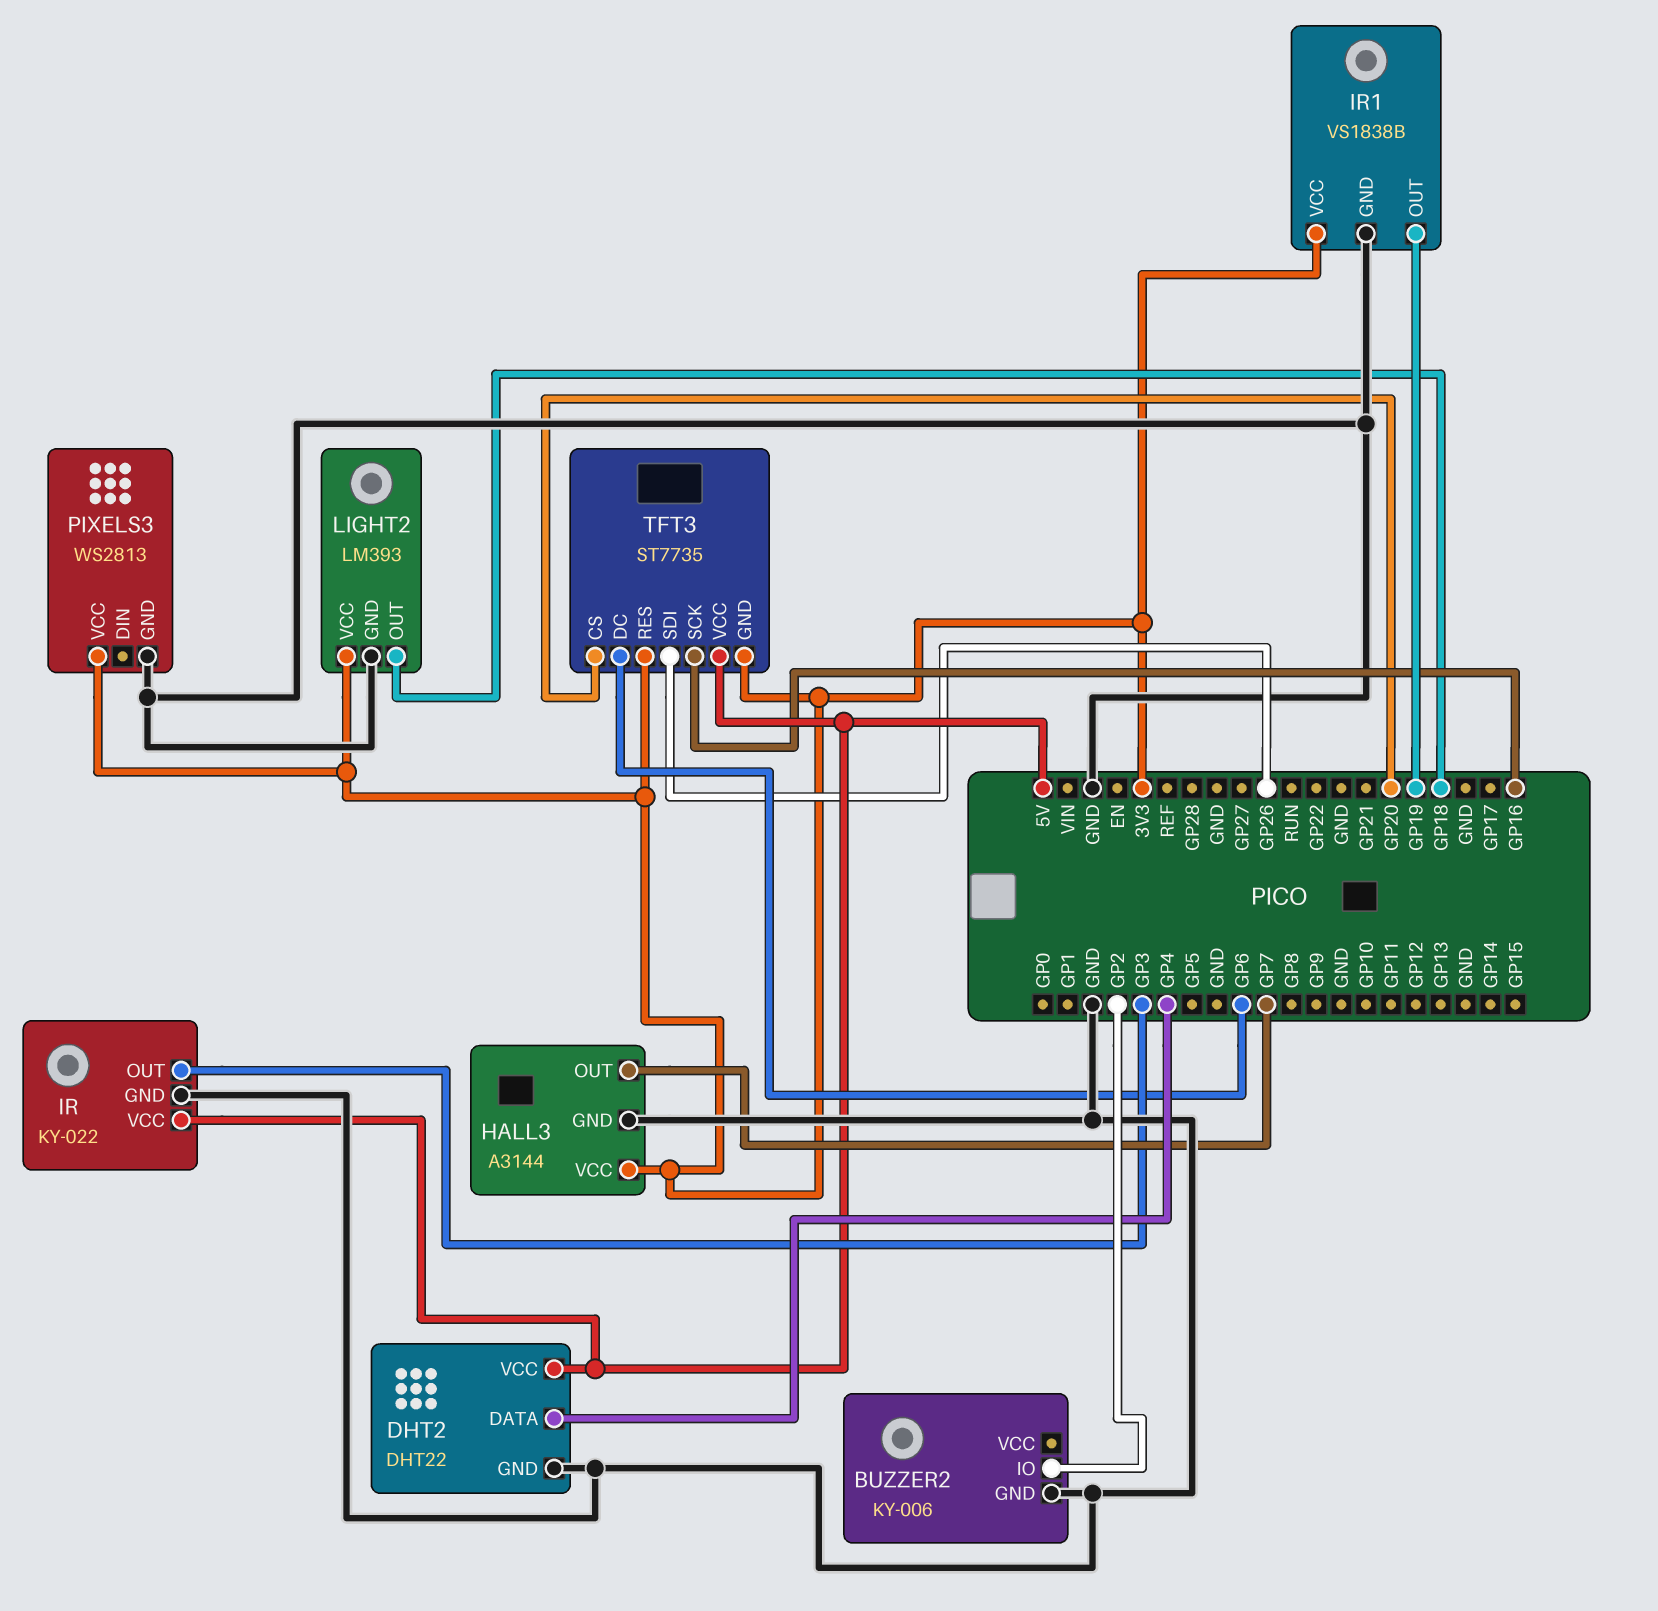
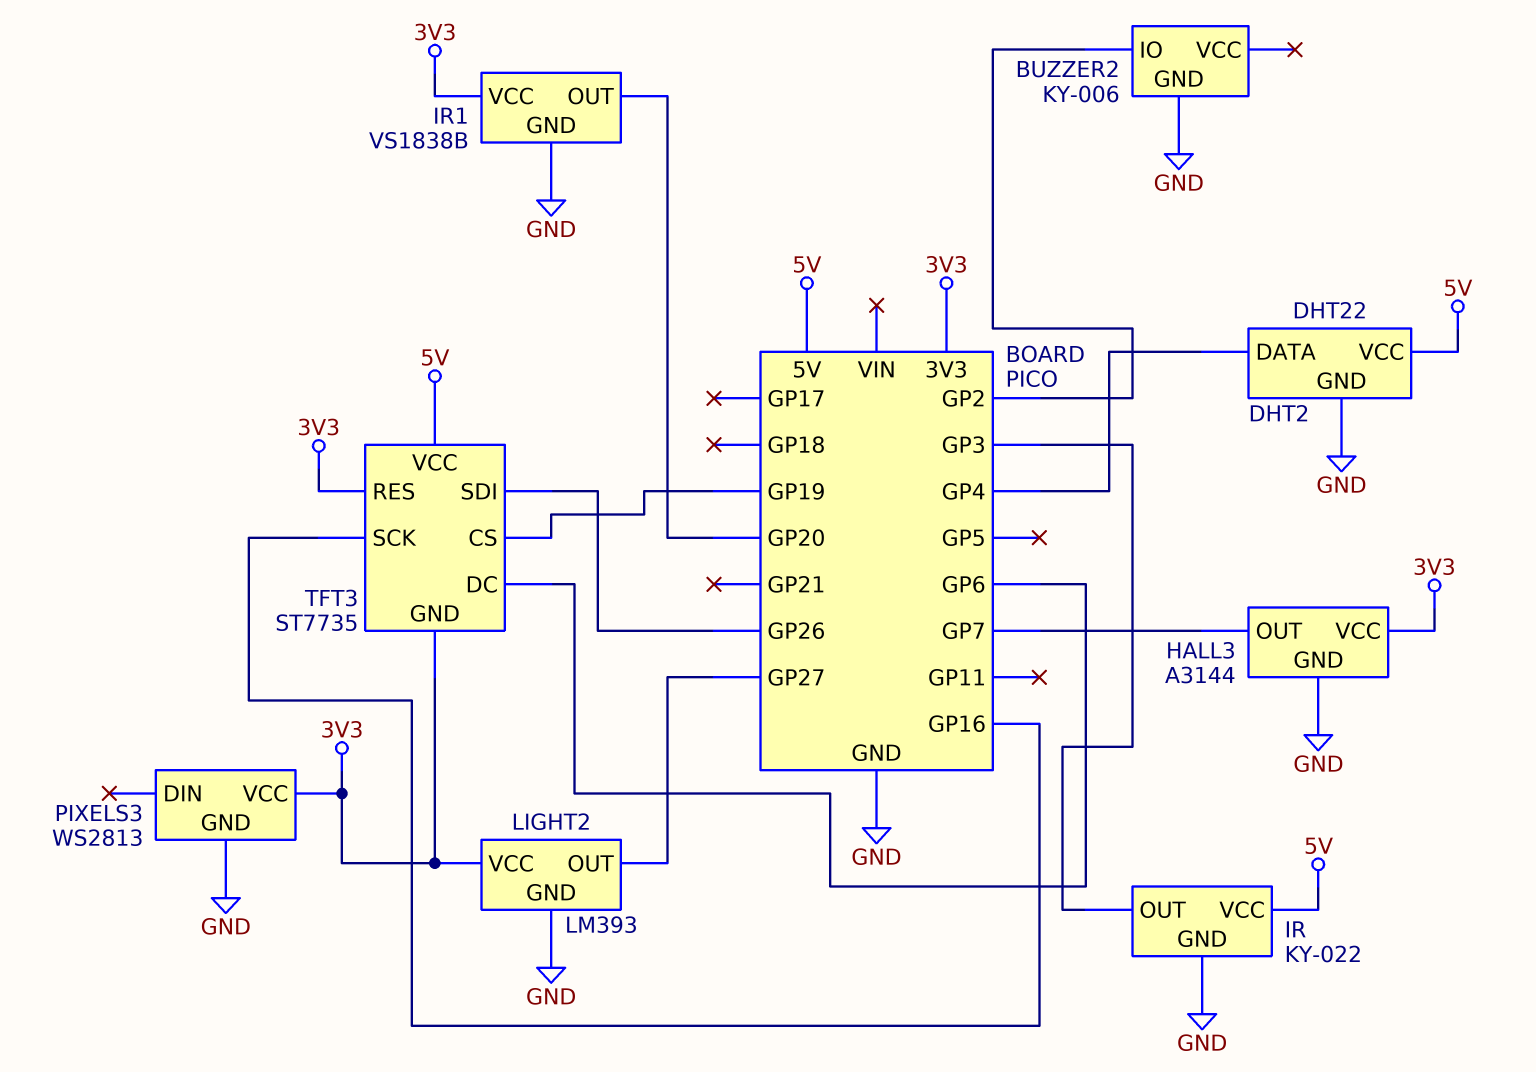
IR1 pin OUT: GP19 -> GP20
LIGHT2 pin OUT: GP18 -> GP27
TFT3 pin CS: GP20 -> GP19

